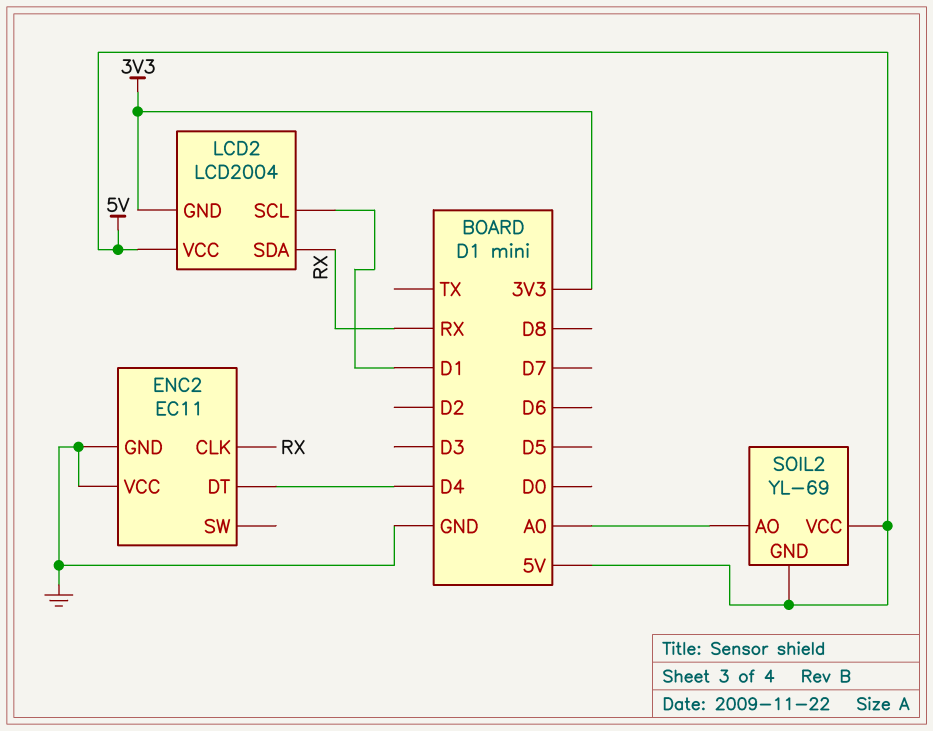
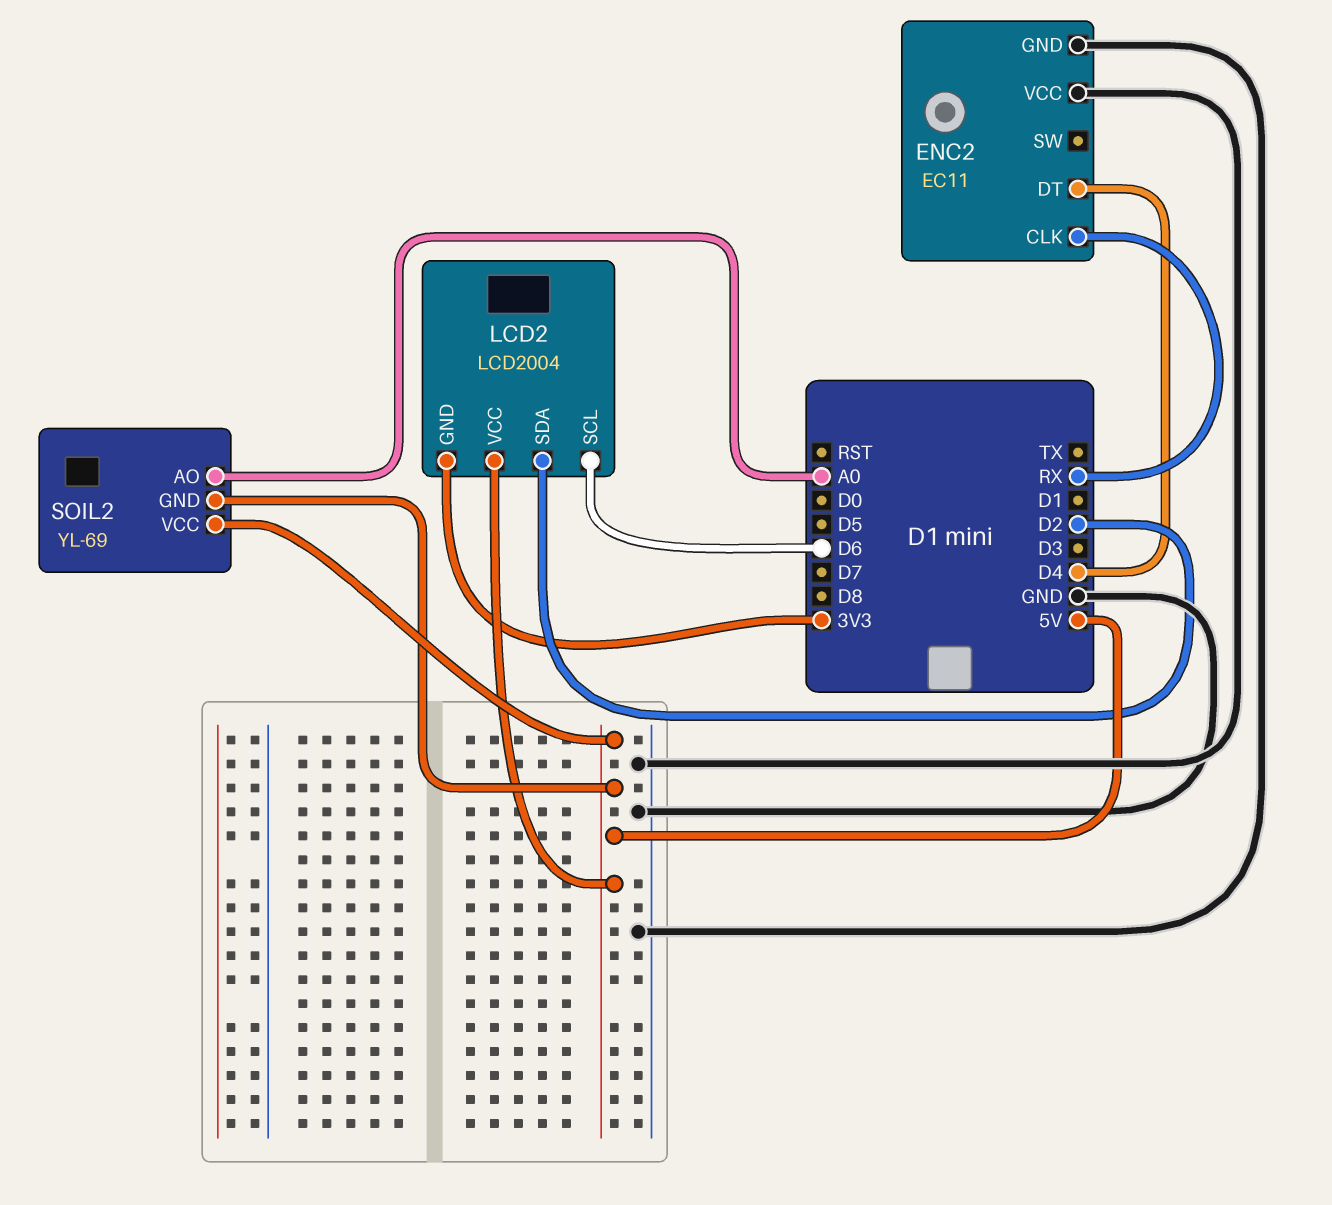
LCD2 pin SCL: D1 -> D6
LCD2 pin SDA: RX -> D2

